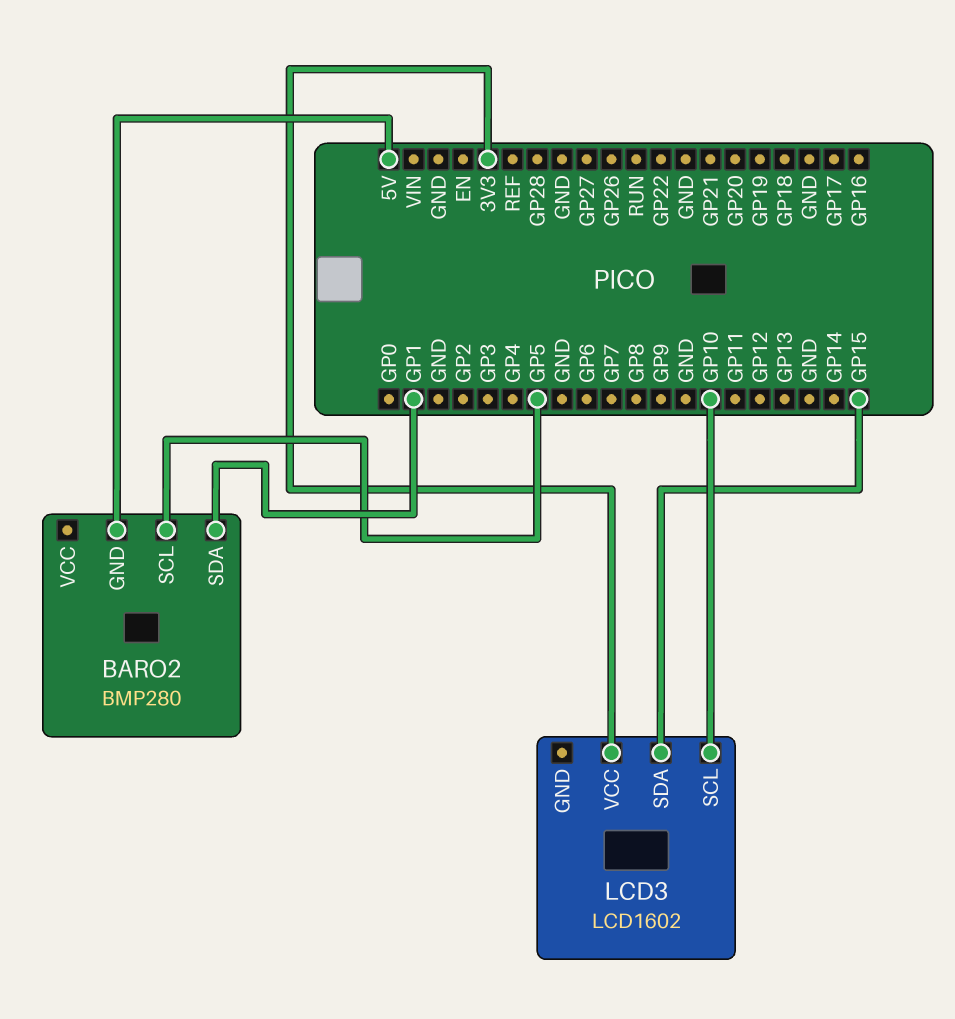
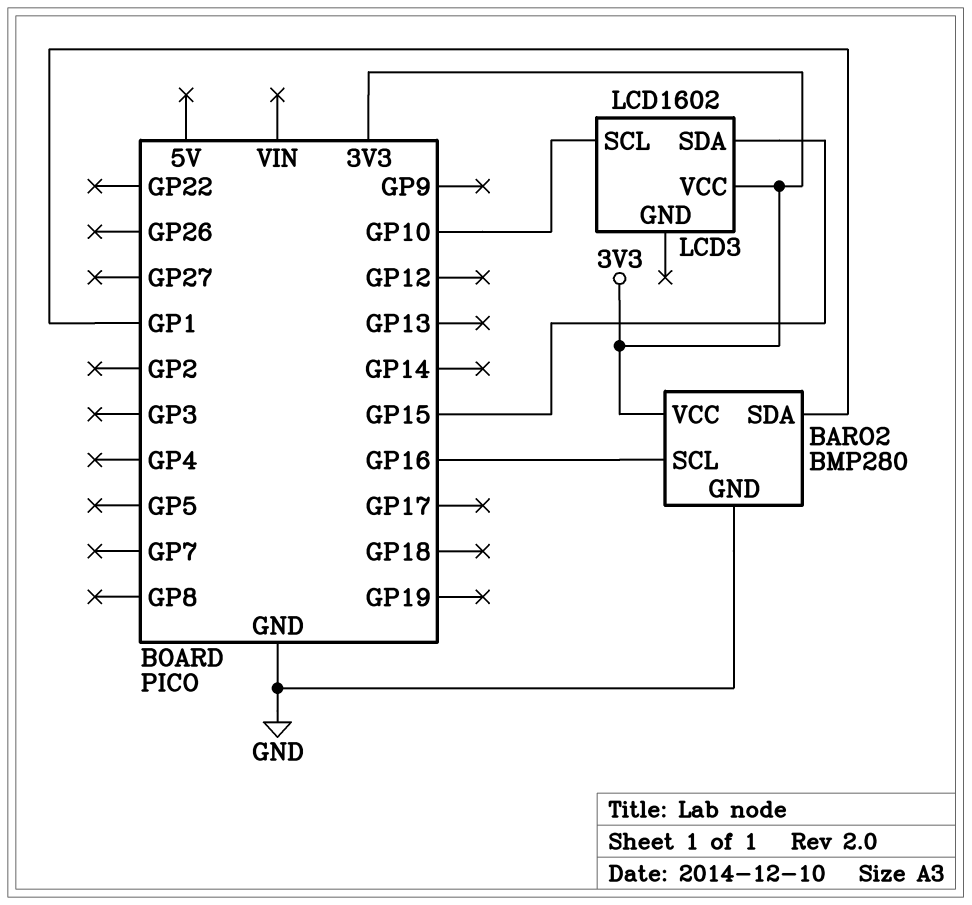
BARO2 pin GND: 5V -> GND
BARO2 pin SCL: GP5 -> GP16
BARO2 pin VCC: none -> 3V3

